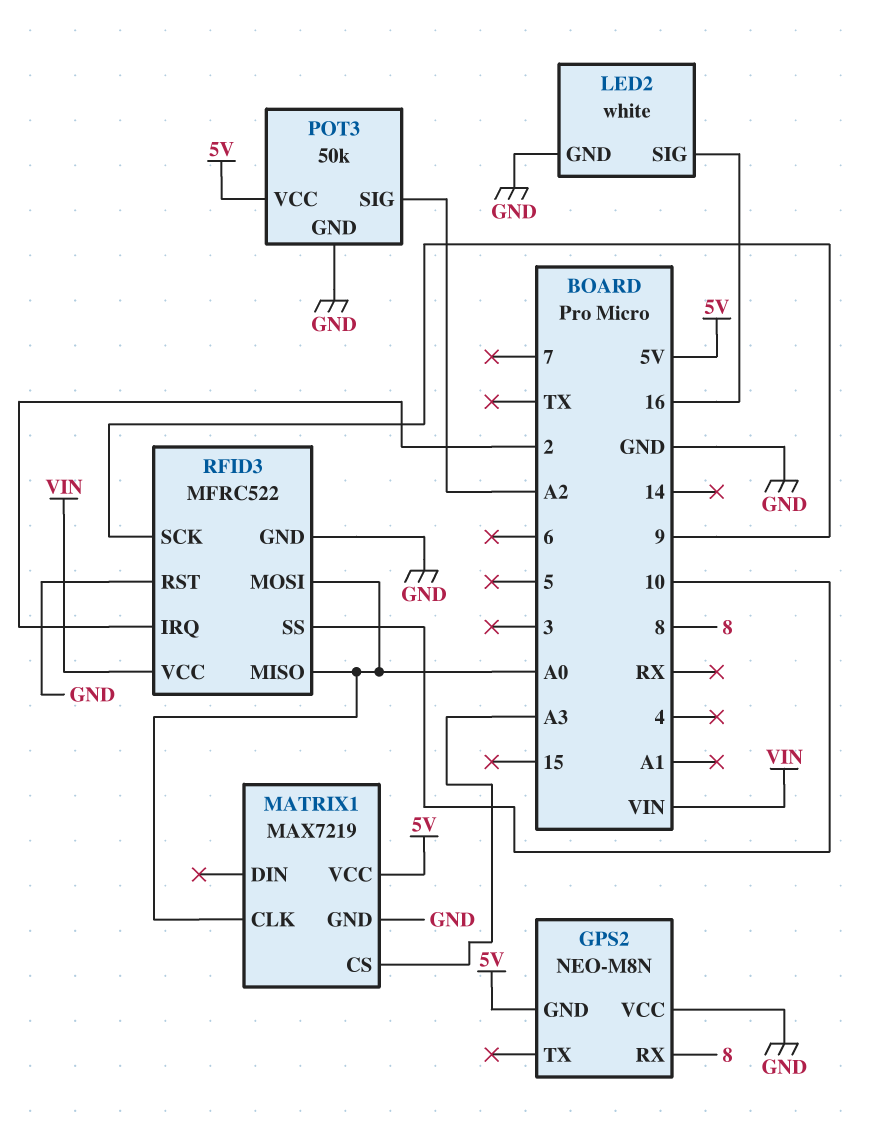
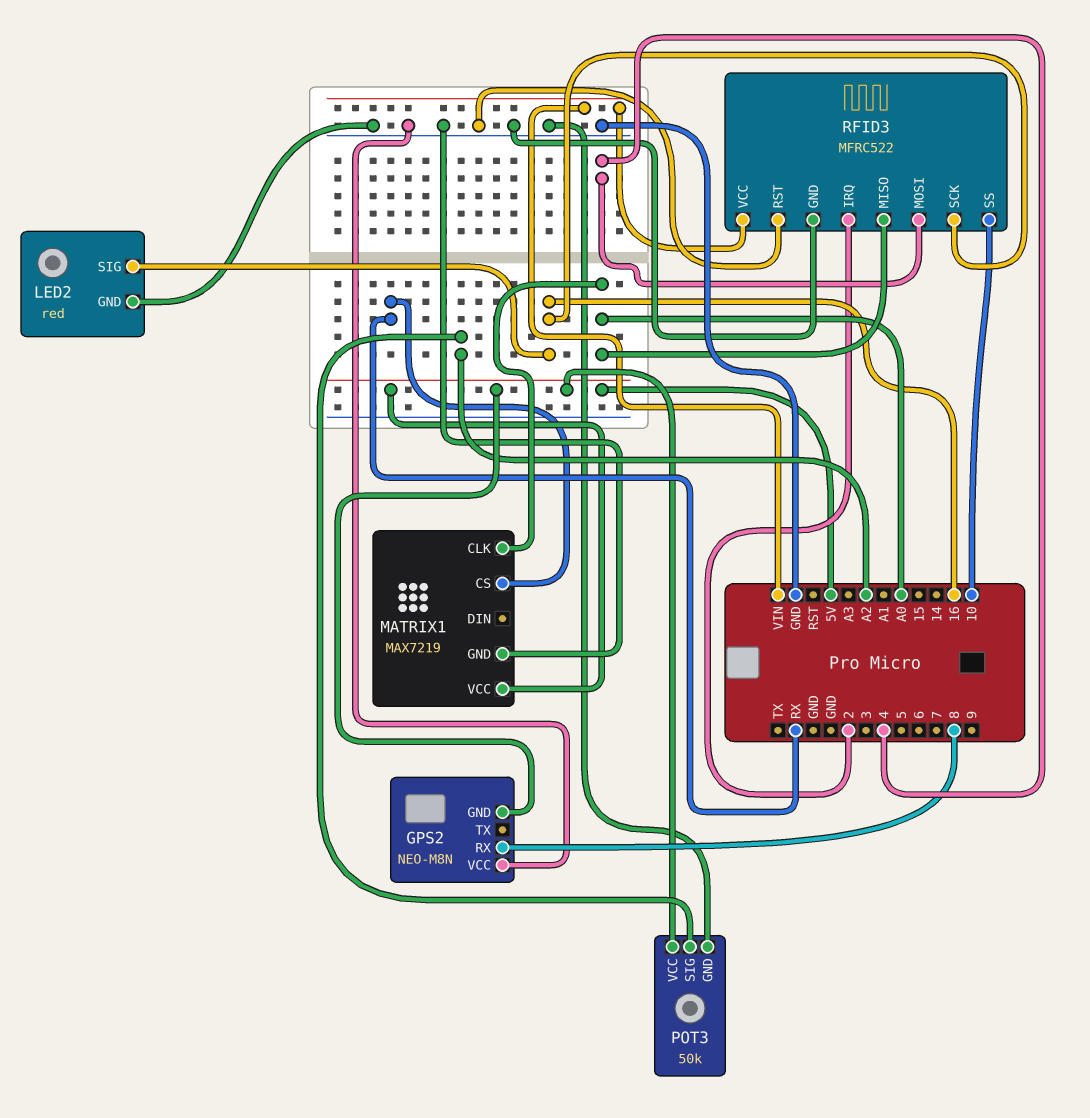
LED2: white -> red
MATRIX1 pin CS: A3 -> RX
RFID3 pin MOSI: A0 -> 4
RFID3 pin SCK: 9 -> 16

